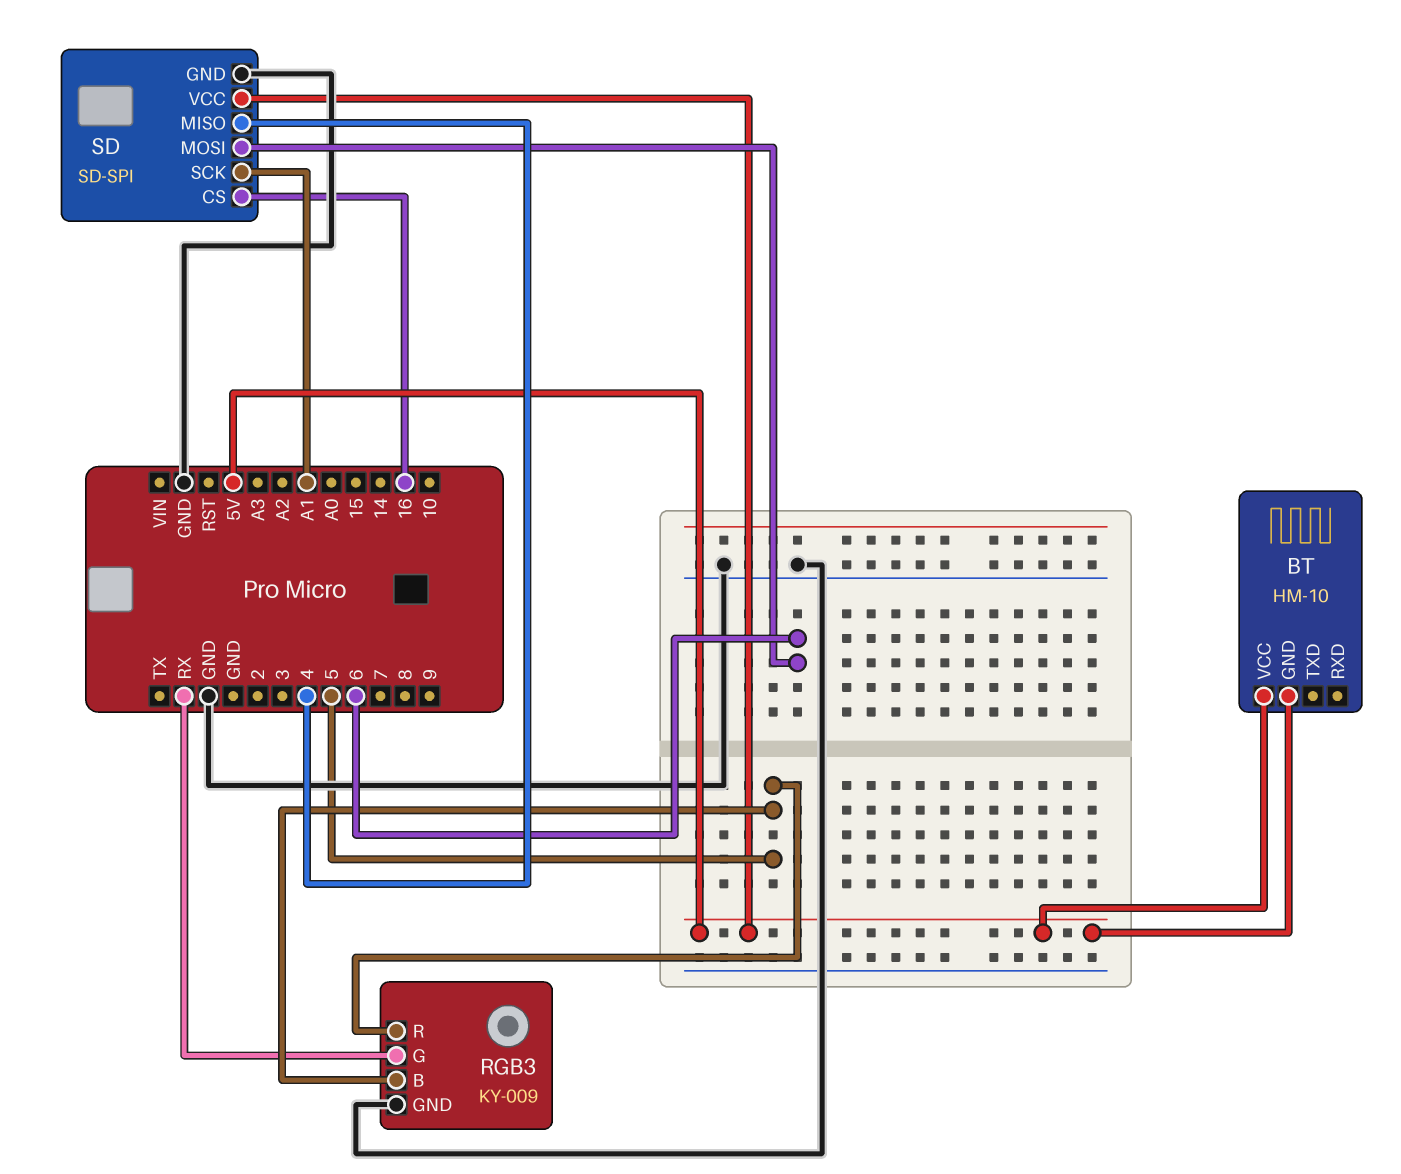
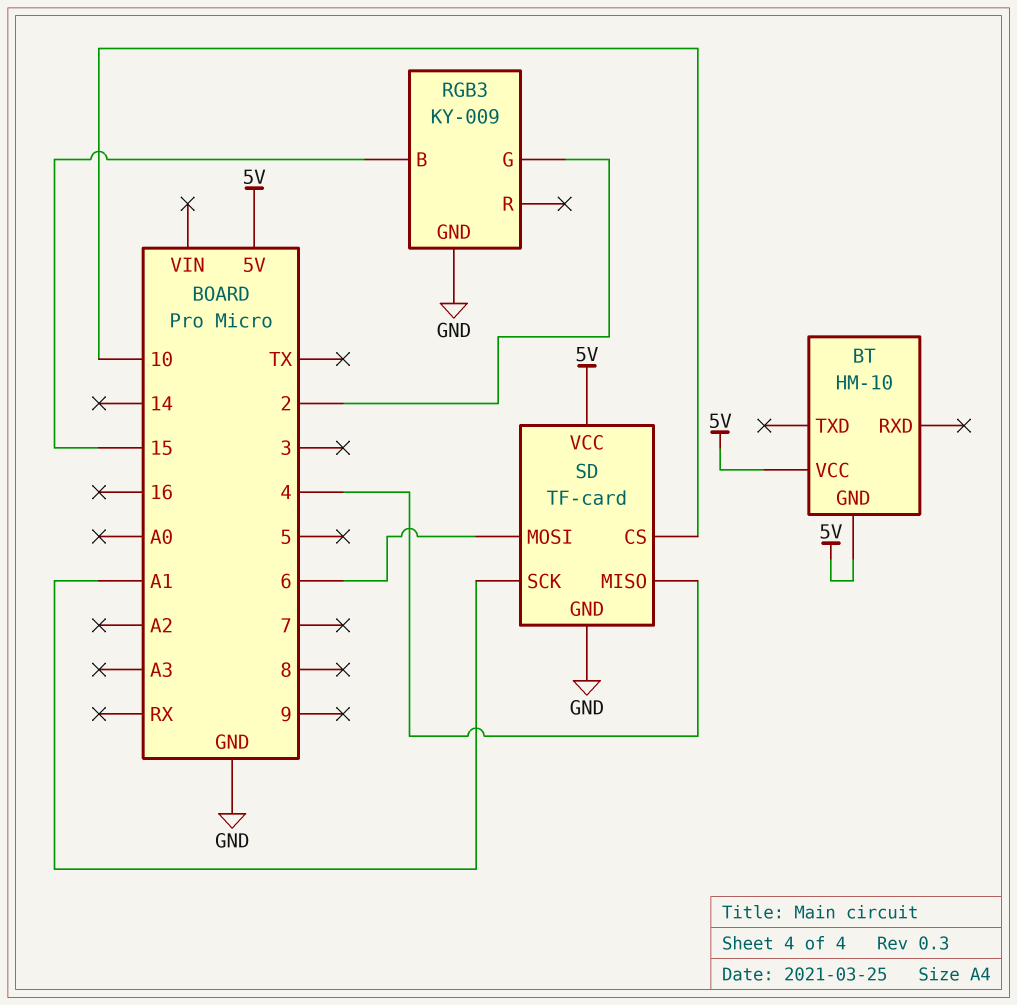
RGB3 pin B: 5 -> 15
RGB3 pin G: RX -> 2
RGB3 pin R: 5 -> none
SD: SD-SPI -> TF-card
SD pin CS: 16 -> 10

